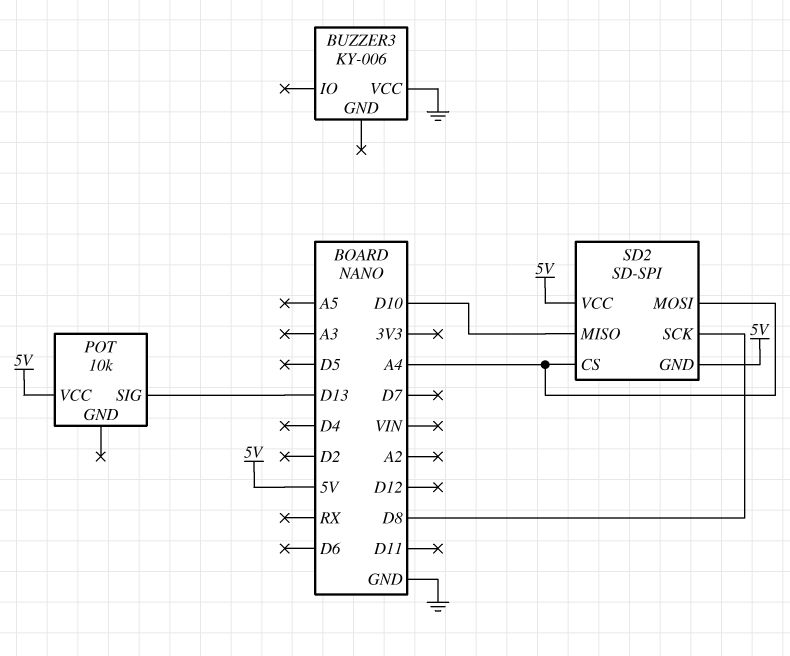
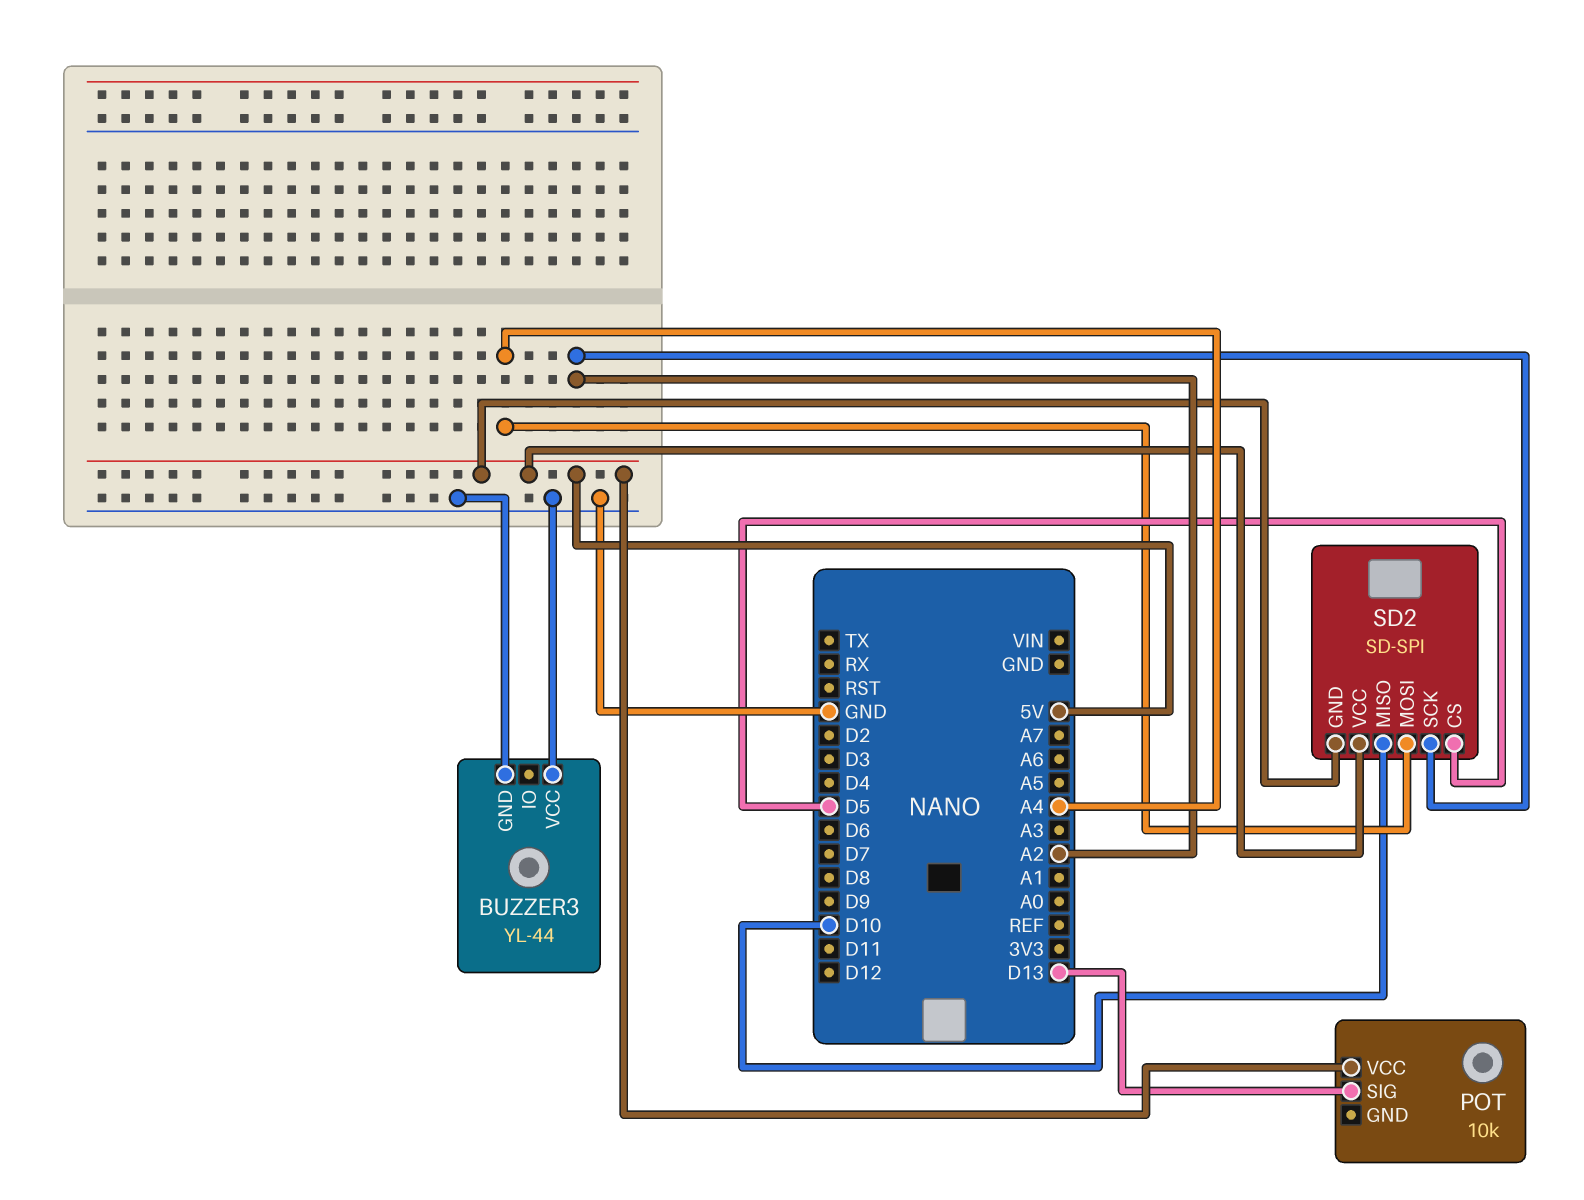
BUZZER3: KY-006 -> YL-44
BUZZER3 pin GND: none -> GND
SD2 pin CS: A4 -> D5
SD2 pin SCK: D8 -> A2

